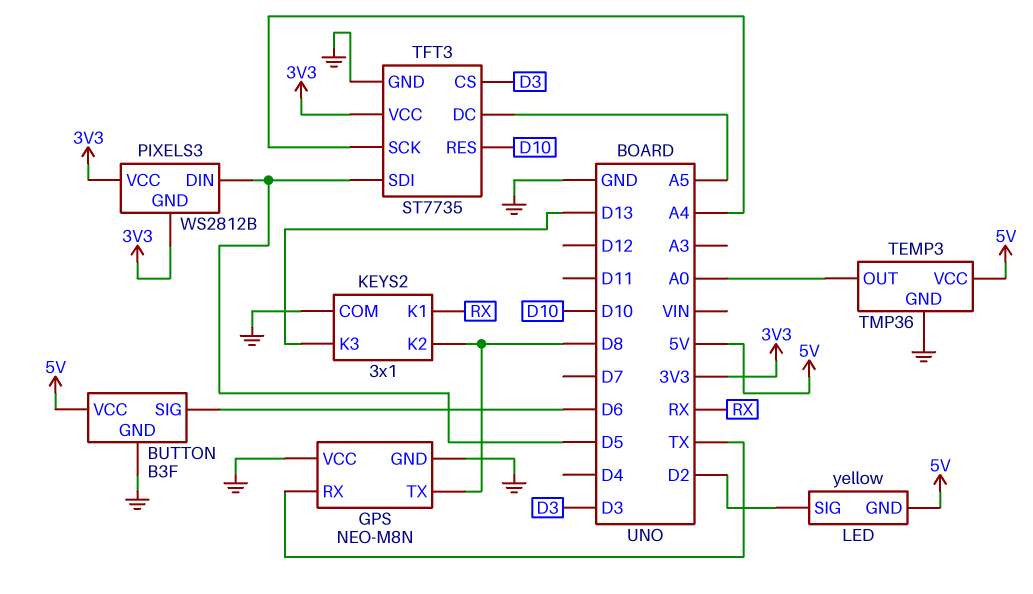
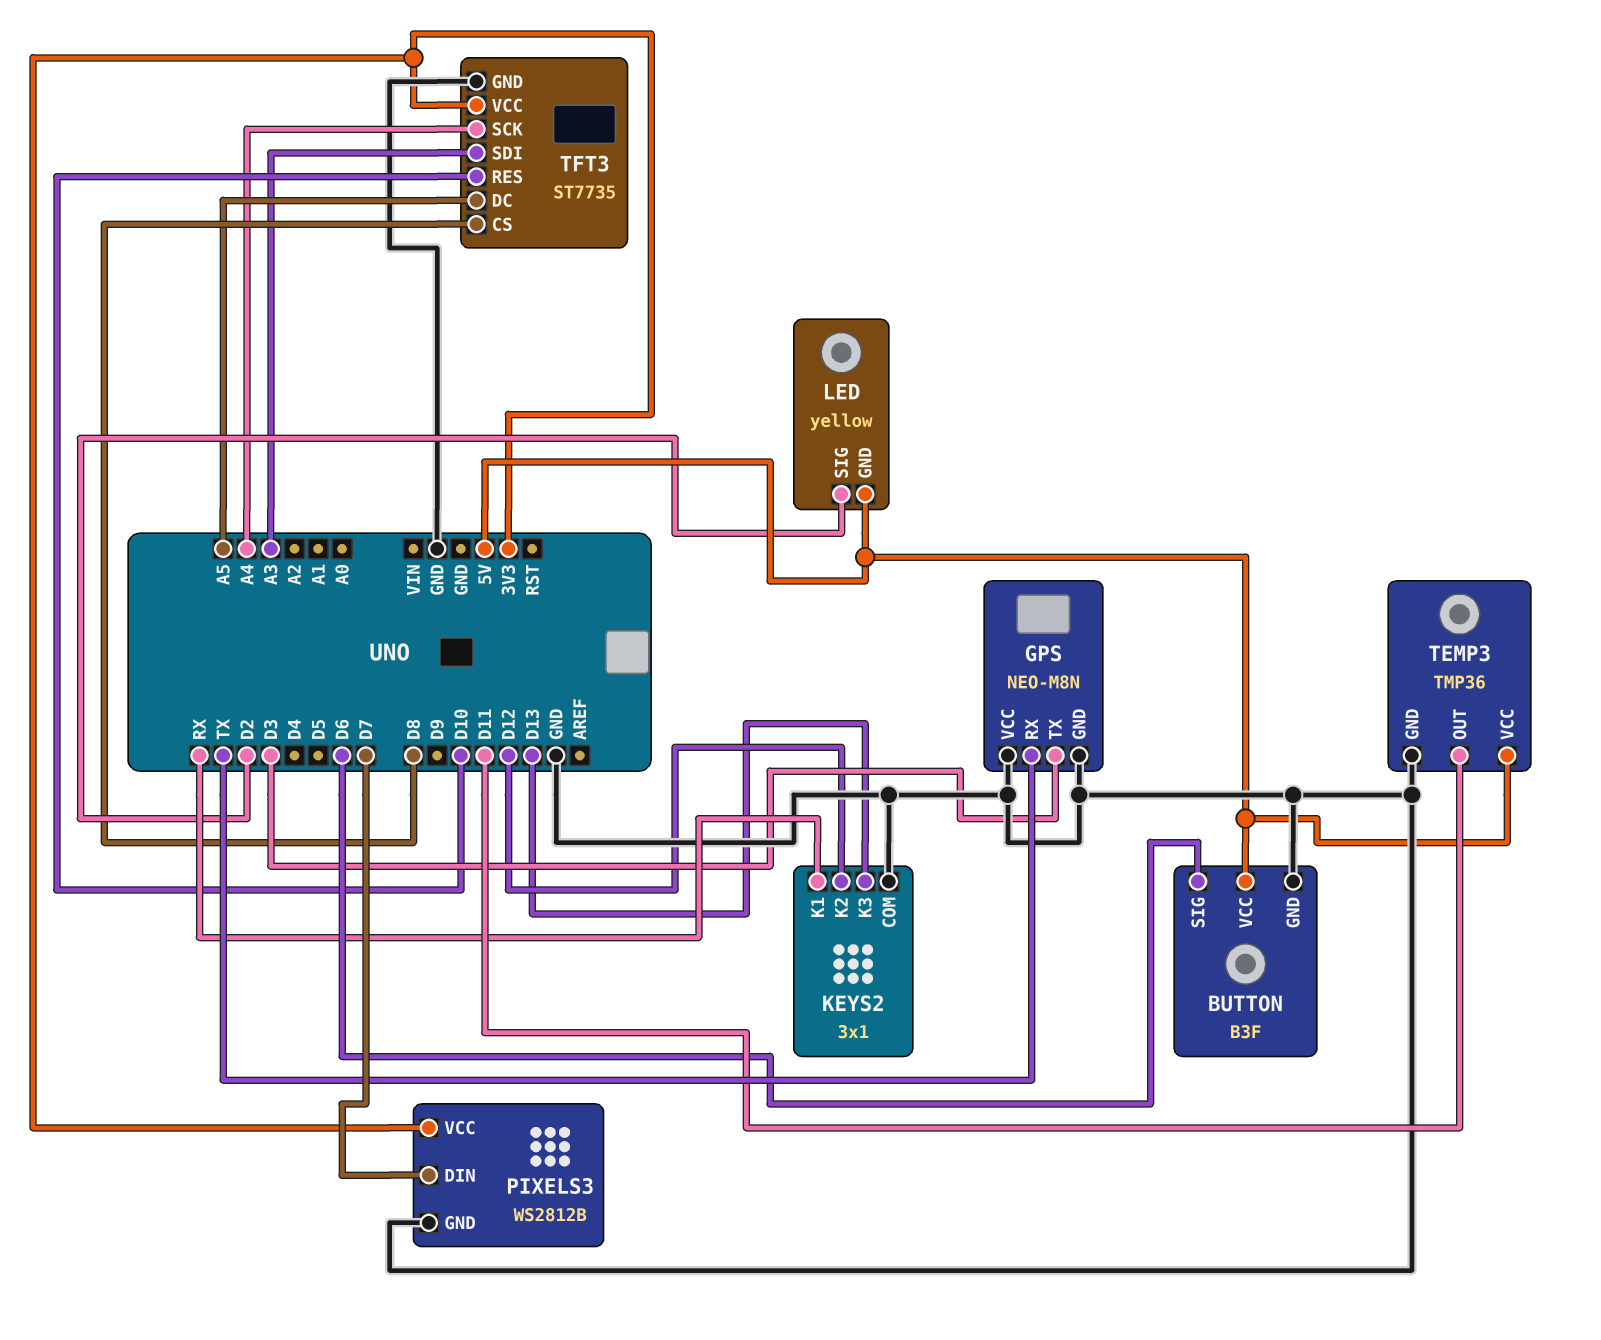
GPS pin TX: D8 -> D3
KEYS2 pin K2: D8 -> D12
PIXELS3 pin DIN: D5 -> D7
PIXELS3 pin GND: 3V3 -> GND
TEMP3 pin OUT: A0 -> D11
TFT3 pin CS: D3 -> D8
TFT3 pin SDI: D5 -> A3

